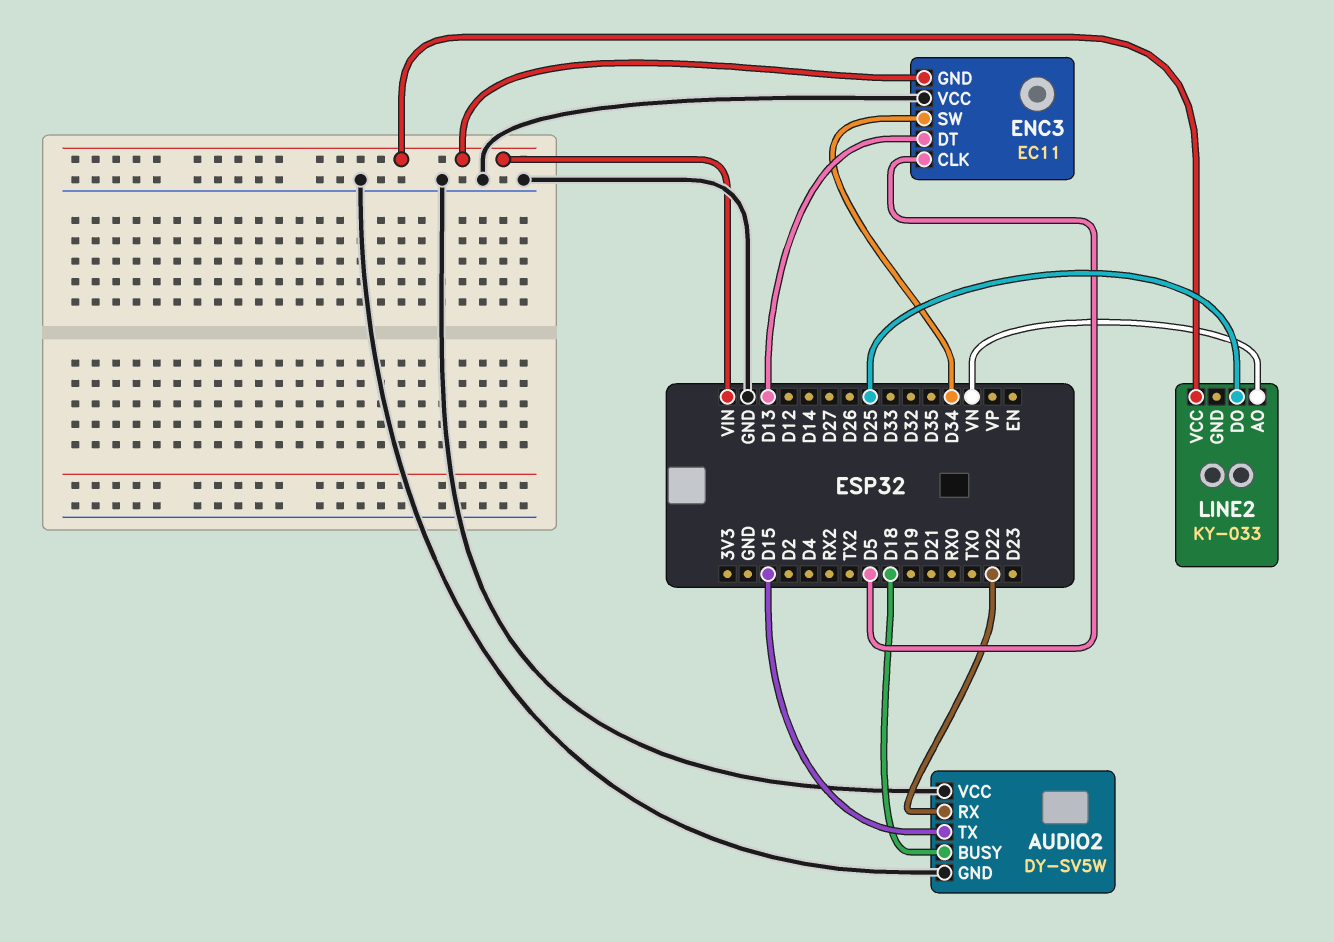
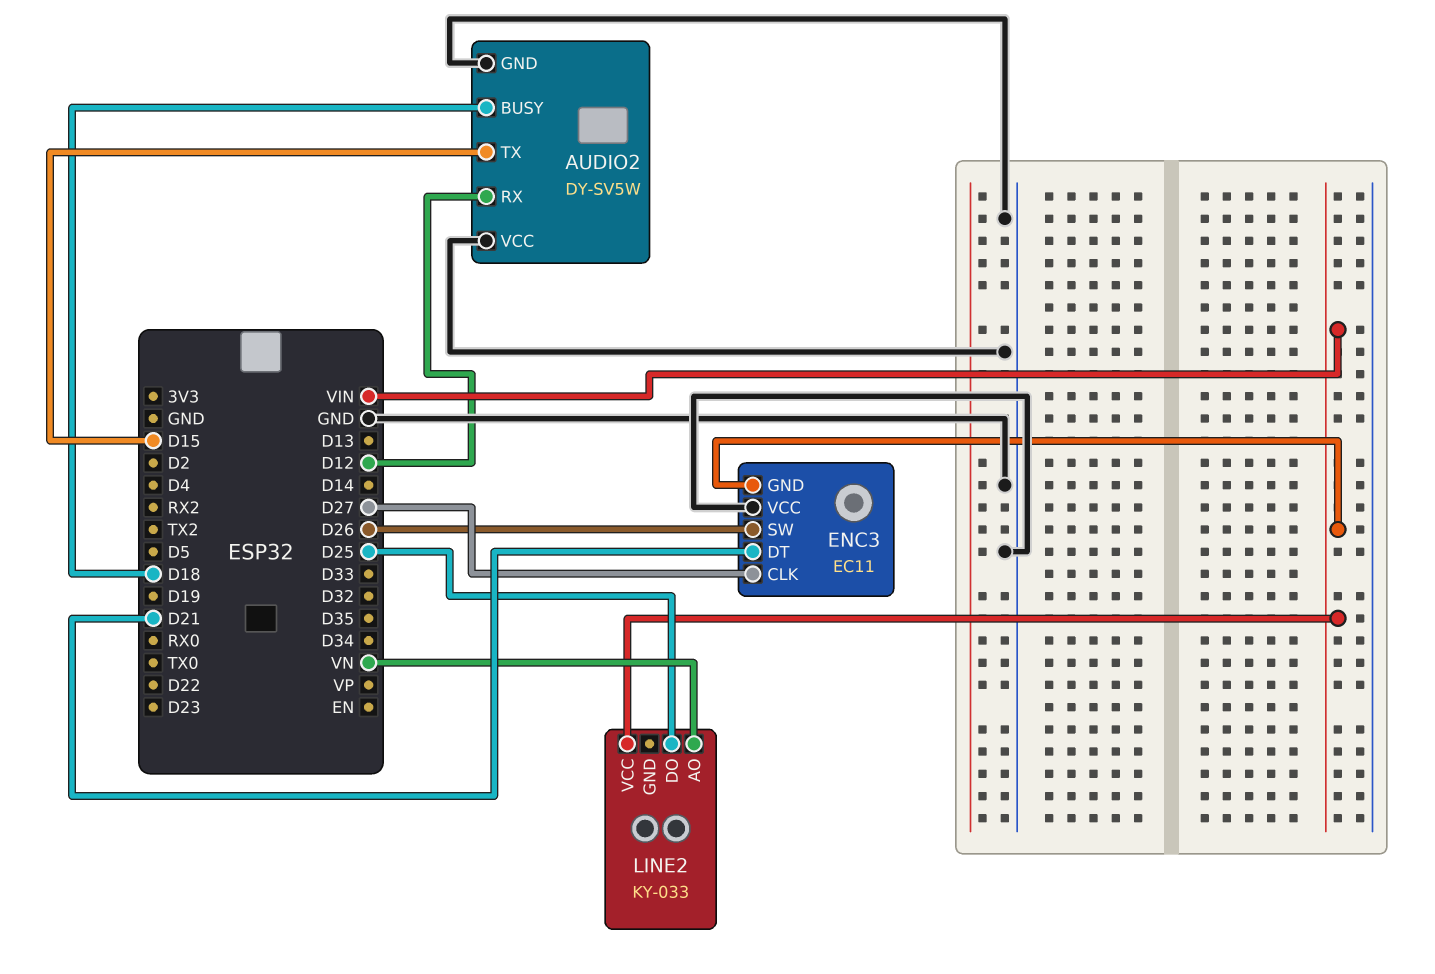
AUDIO2 pin RX: D22 -> D12
ENC3 pin CLK: D5 -> D27
ENC3 pin DT: D13 -> D21
ENC3 pin SW: D34 -> D26

